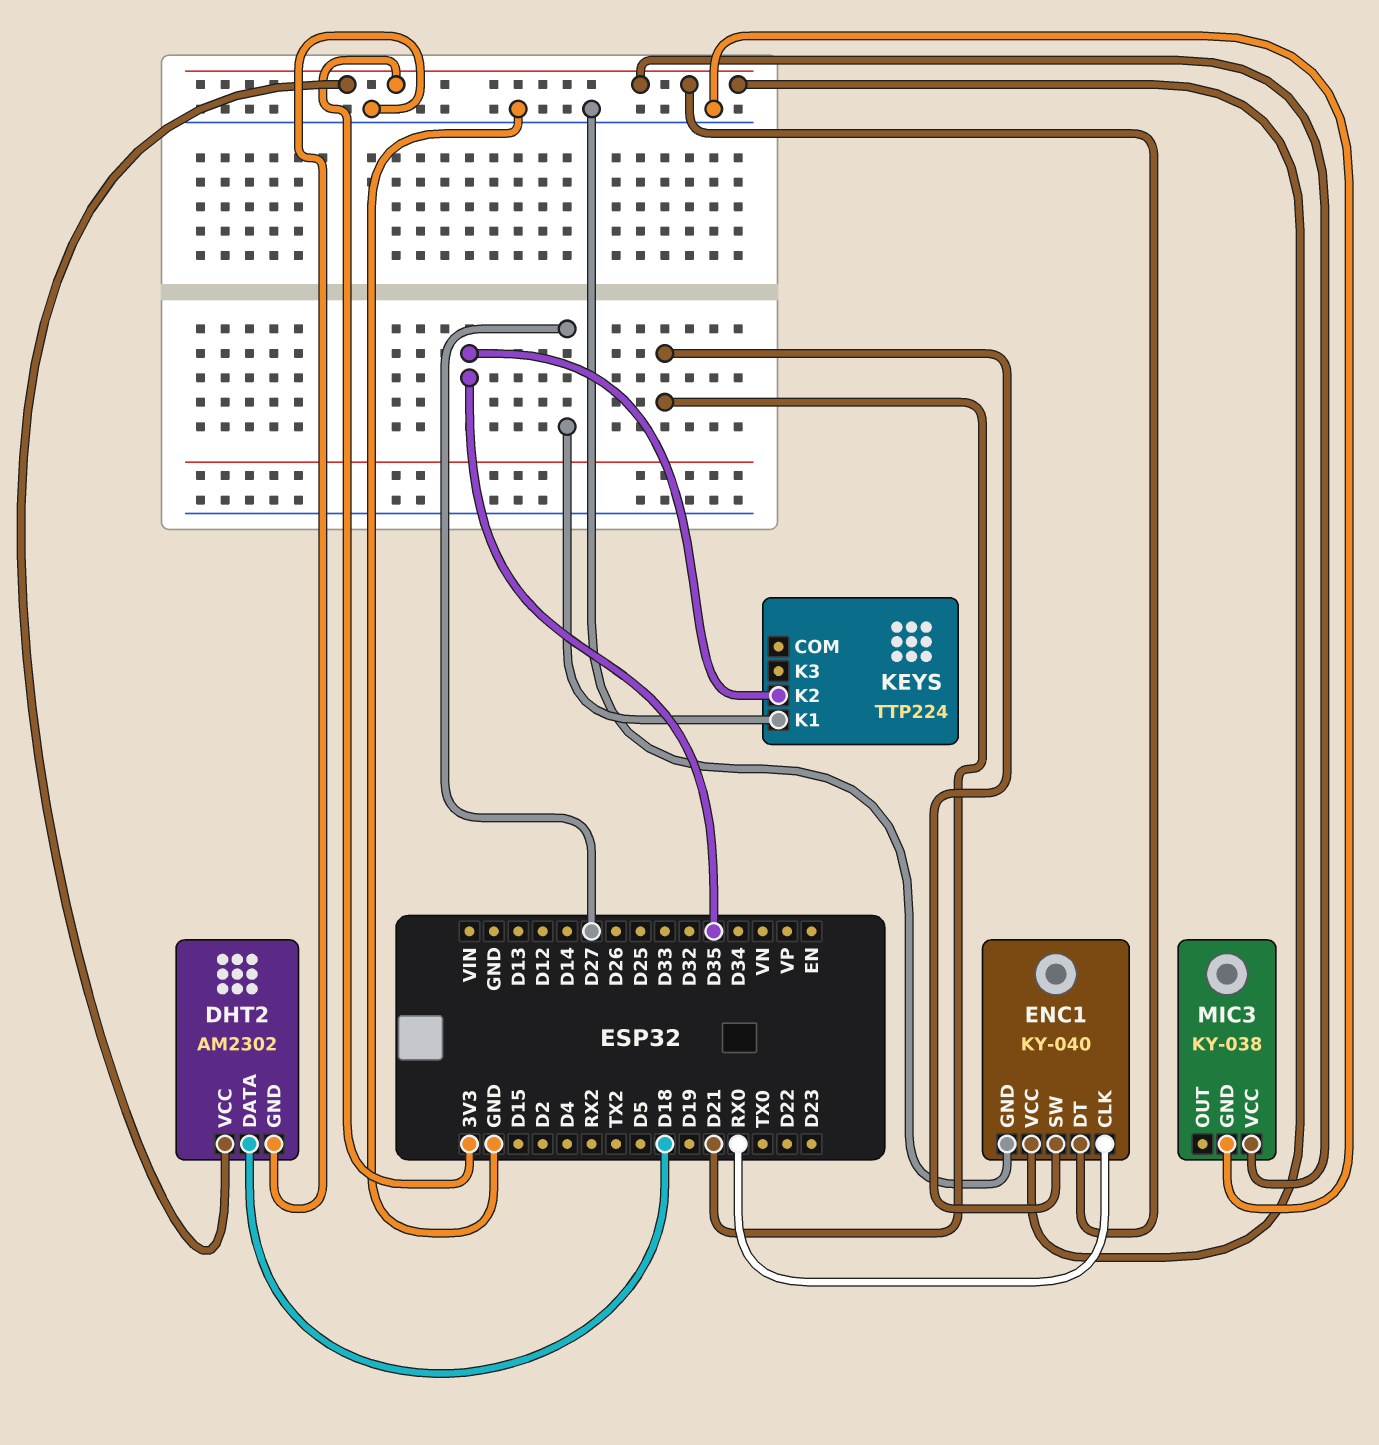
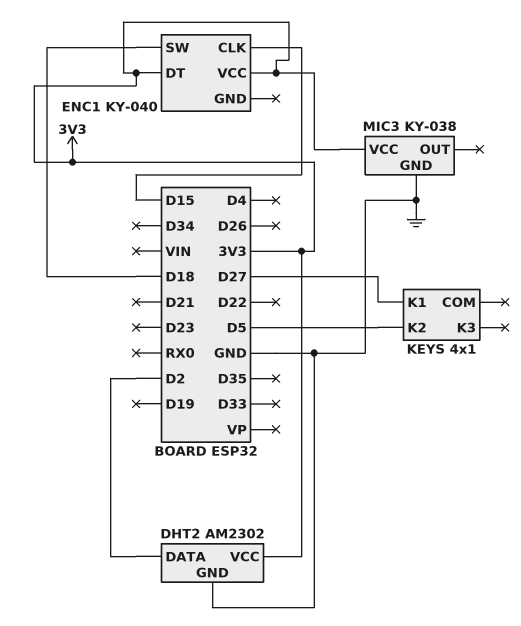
DHT2 pin DATA: D18 -> D2
ENC1 pin CLK: RX0 -> D15
ENC1 pin GND: GND -> none
ENC1 pin SW: D21 -> D18
KEYS: TTP224 -> 4x1
KEYS pin K2: D35 -> D5

